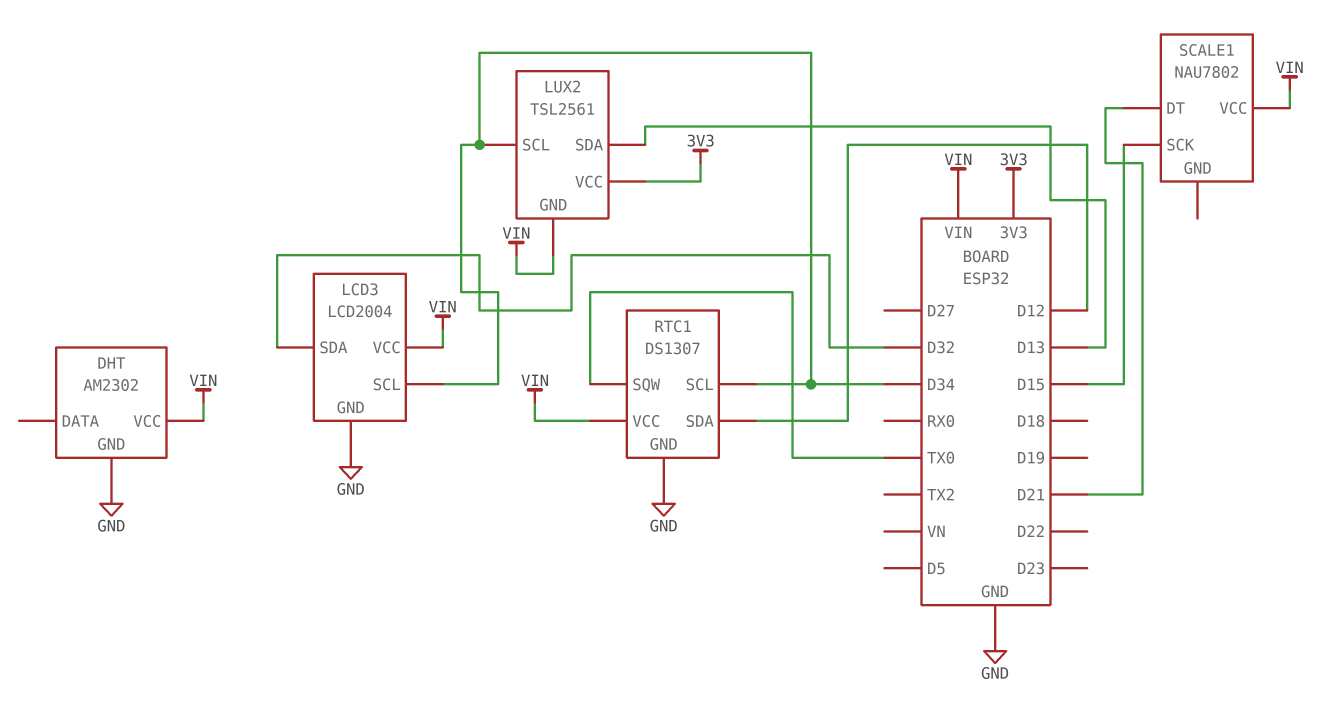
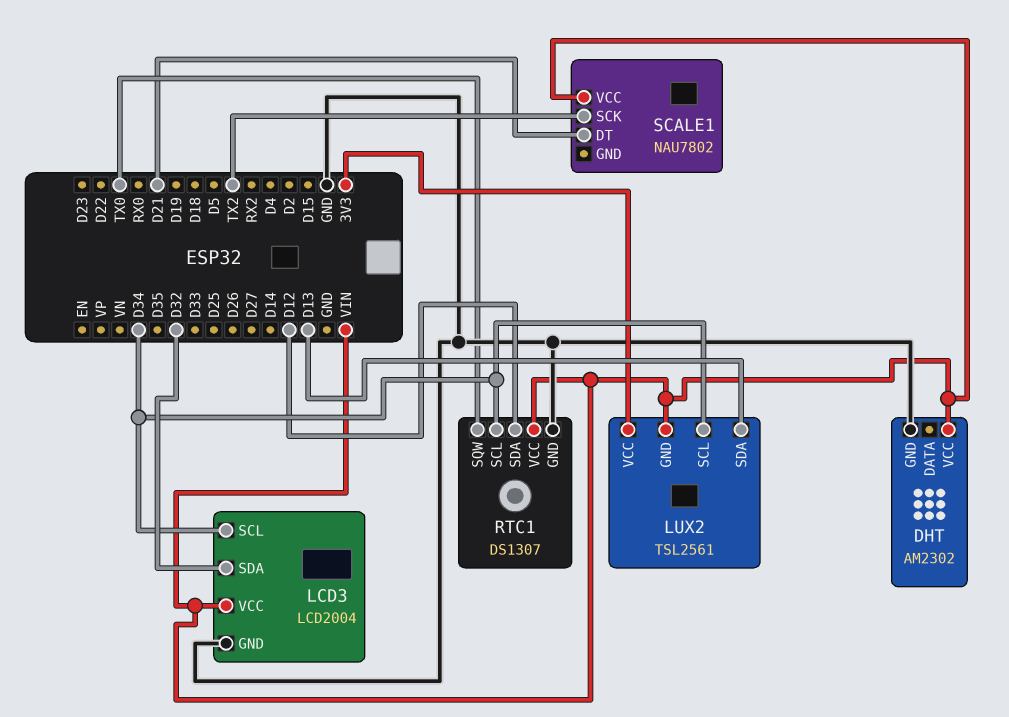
SCALE1 pin SCK: D15 -> TX2

